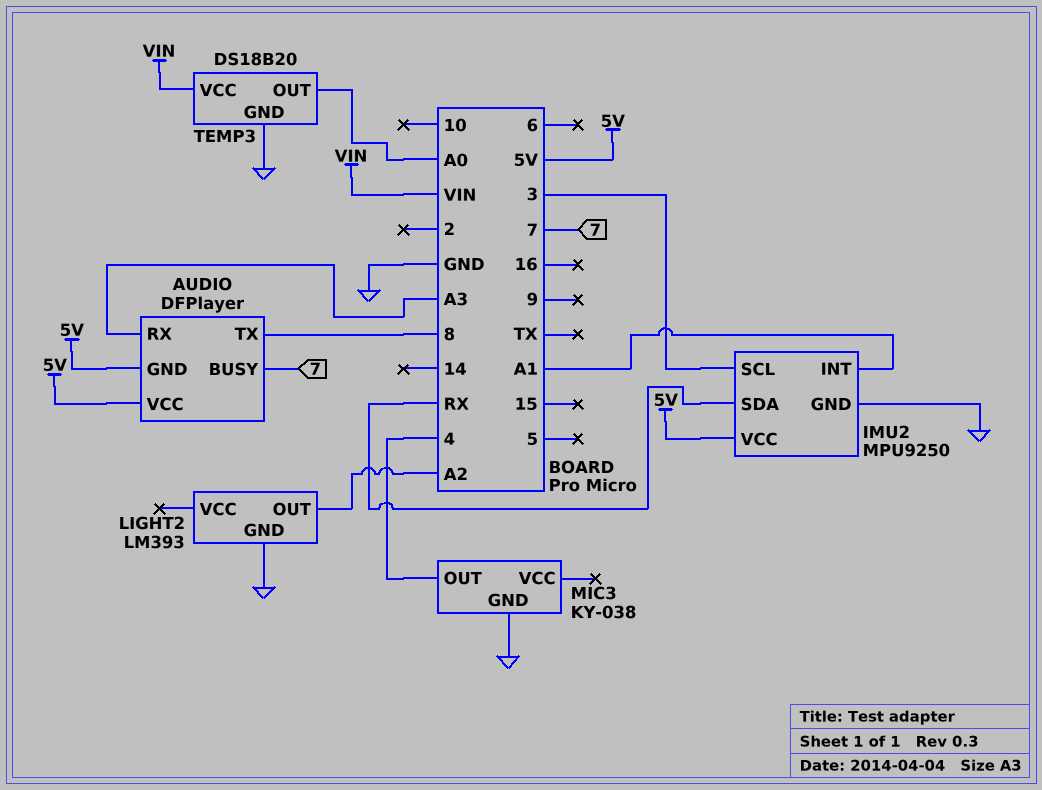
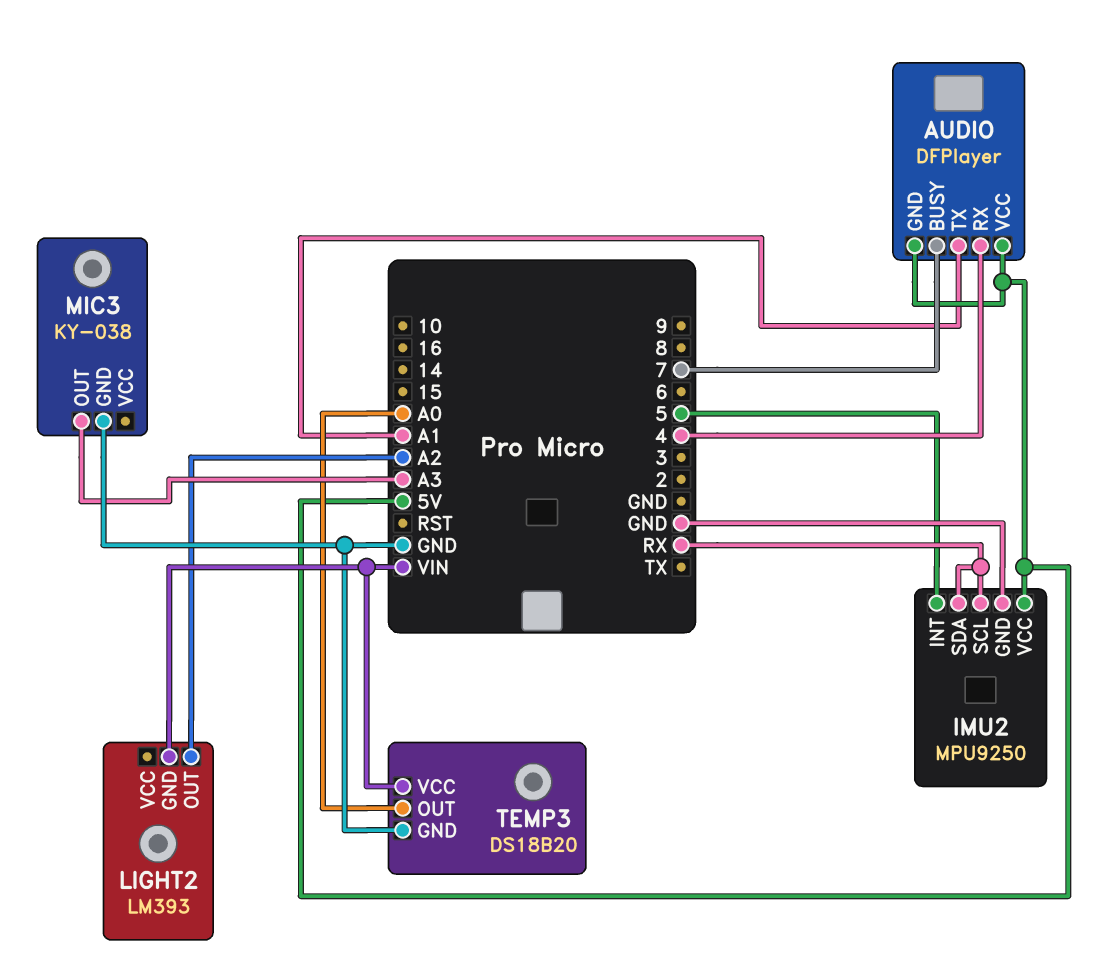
AUDIO pin RX: A3 -> 4
AUDIO pin TX: 8 -> A1
IMU2 pin INT: A1 -> 5
IMU2 pin SCL: 3 -> RX
LIGHT2 pin GND: GND -> VIN
MIC3 pin OUT: 4 -> A3

